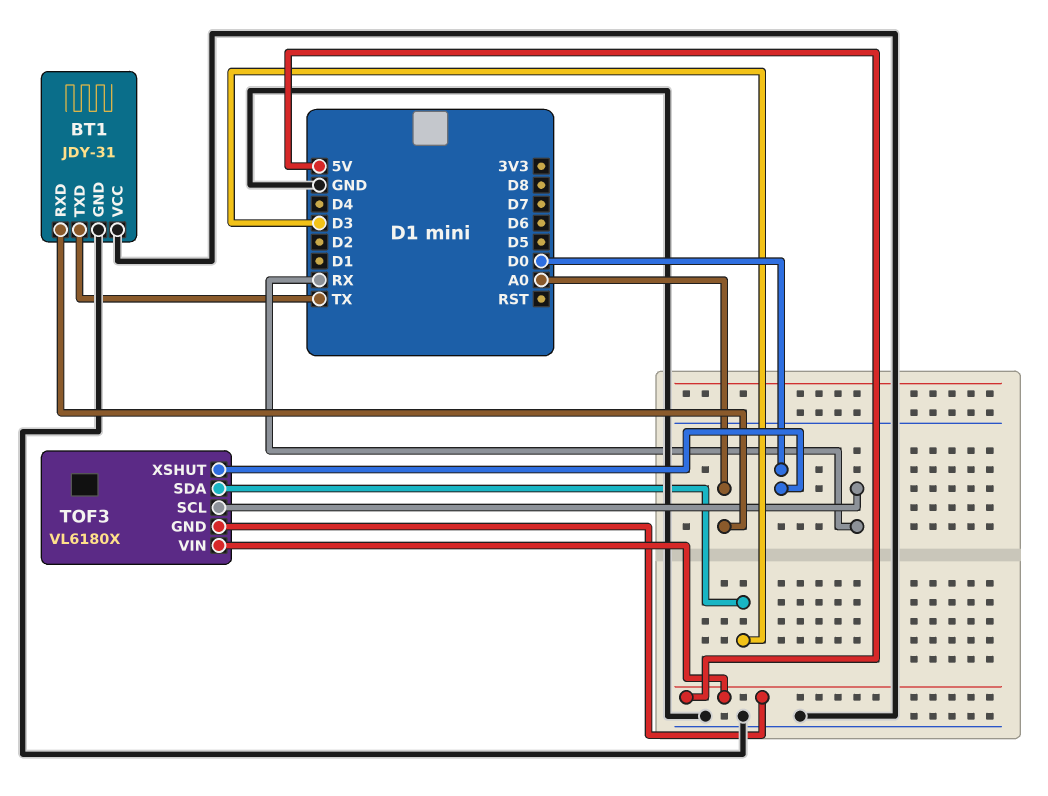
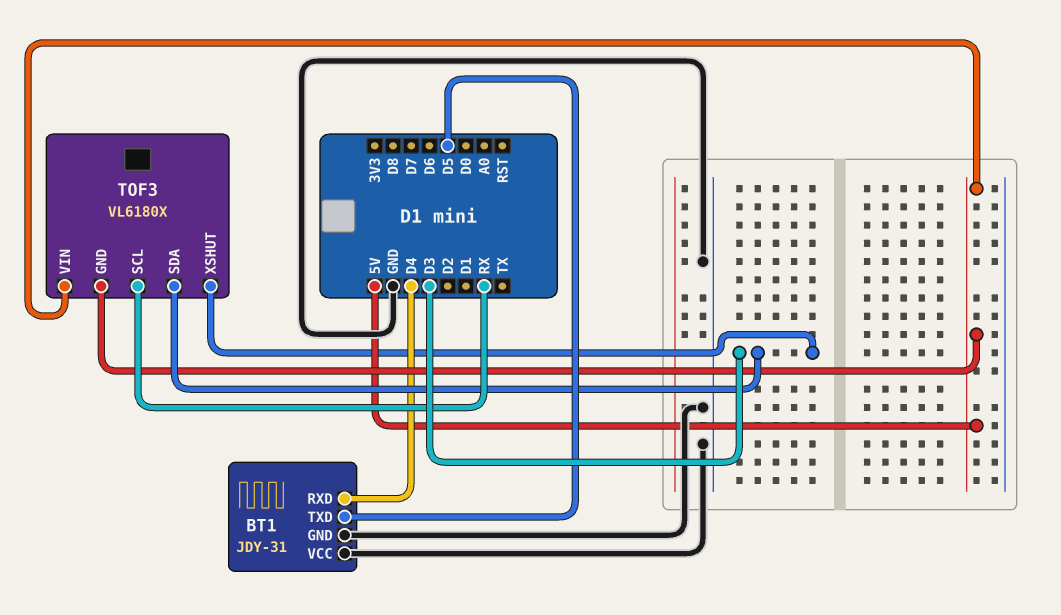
BT1 pin RXD: A0 -> D4
BT1 pin TXD: TX -> D5
TOF3 pin XSHUT: D0 -> D3

